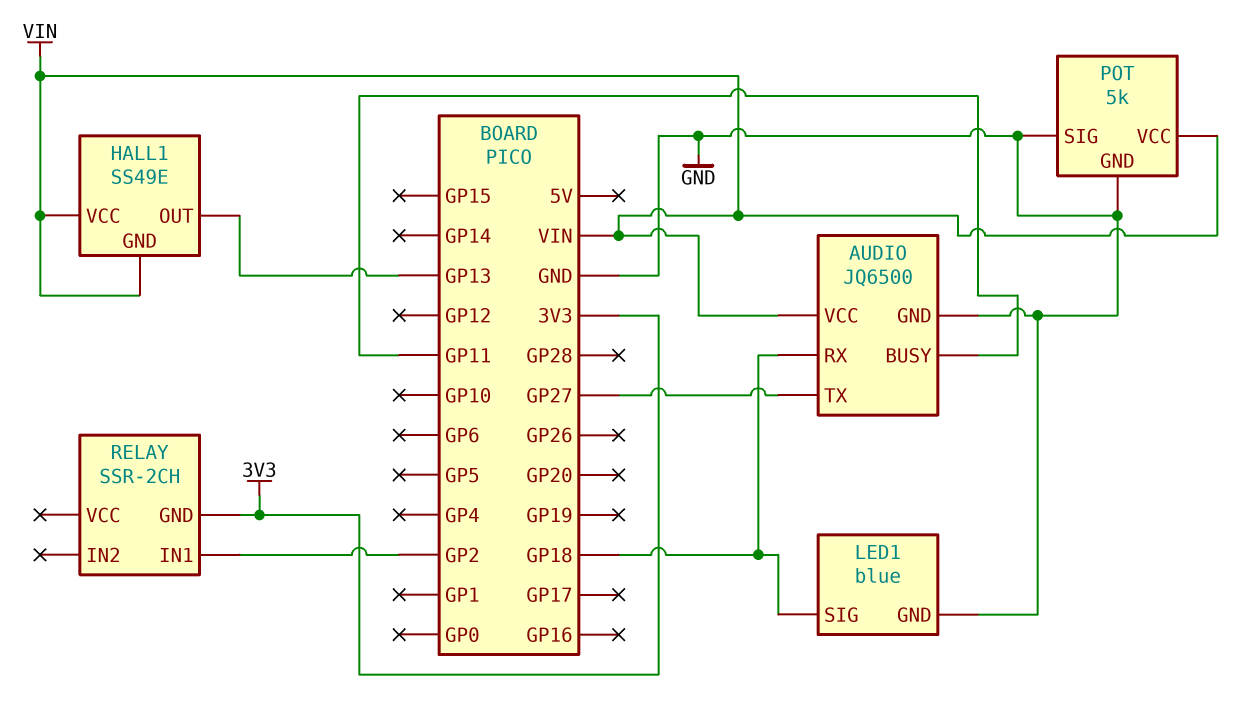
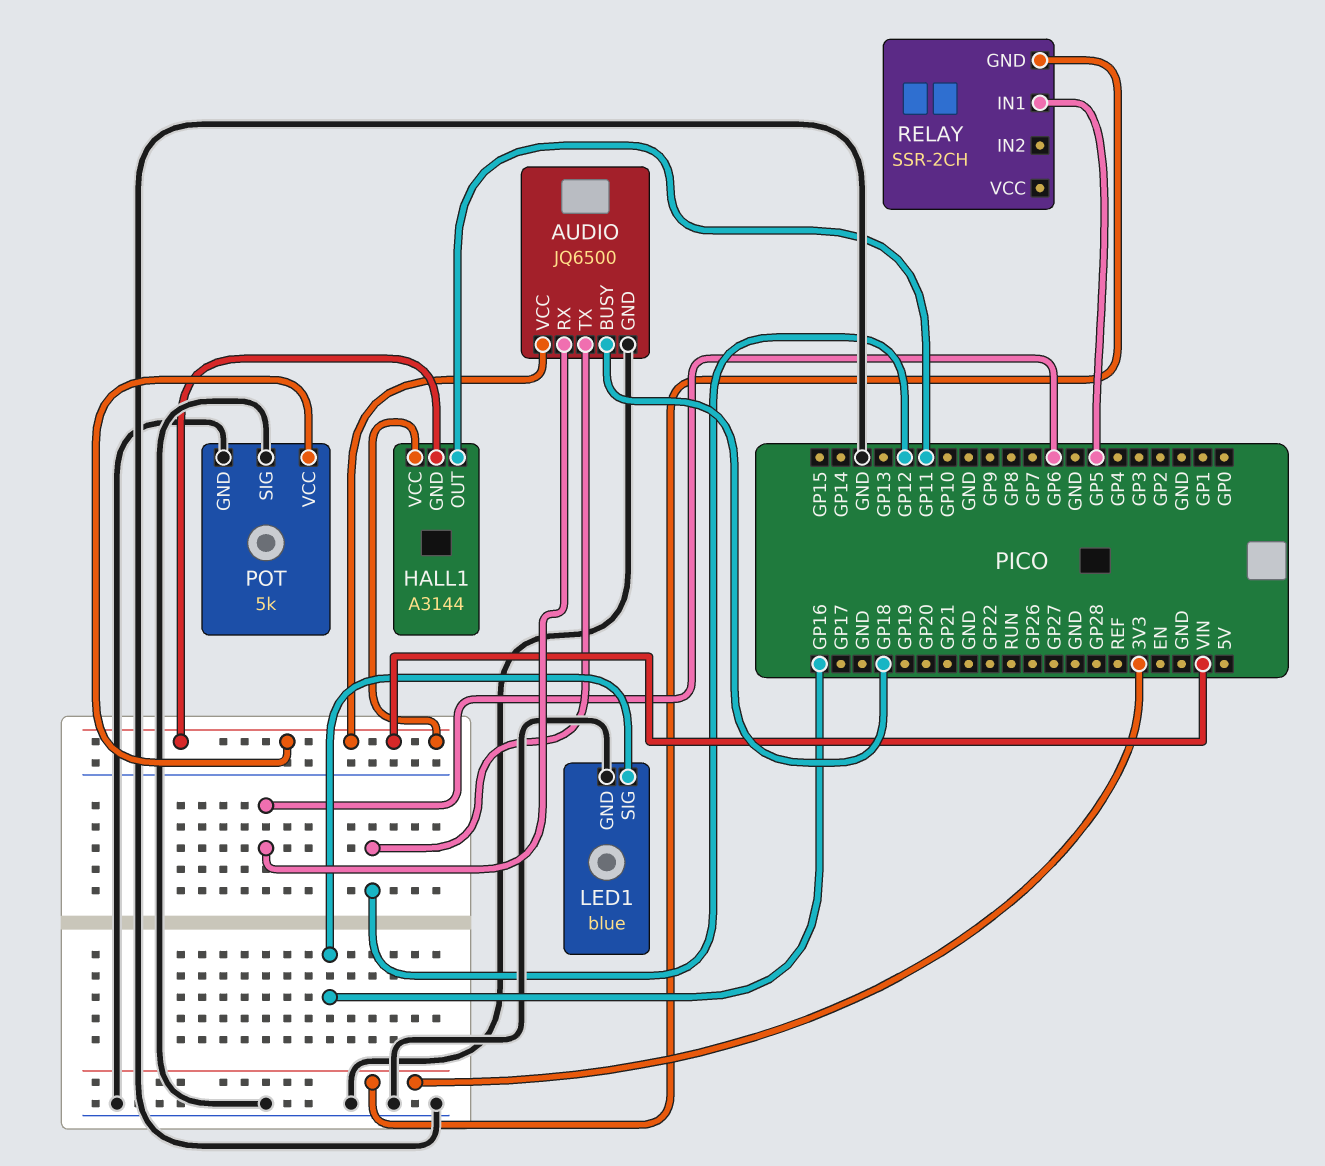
AUDIO pin BUSY: GP11 -> GP18
AUDIO pin RX: GP18 -> GP6
AUDIO pin TX: GP27 -> GP12
HALL1: SS49E -> A3144
HALL1 pin OUT: GP13 -> GP11
LED1 pin SIG: GP18 -> GP16
RELAY pin IN1: GP2 -> GP5

